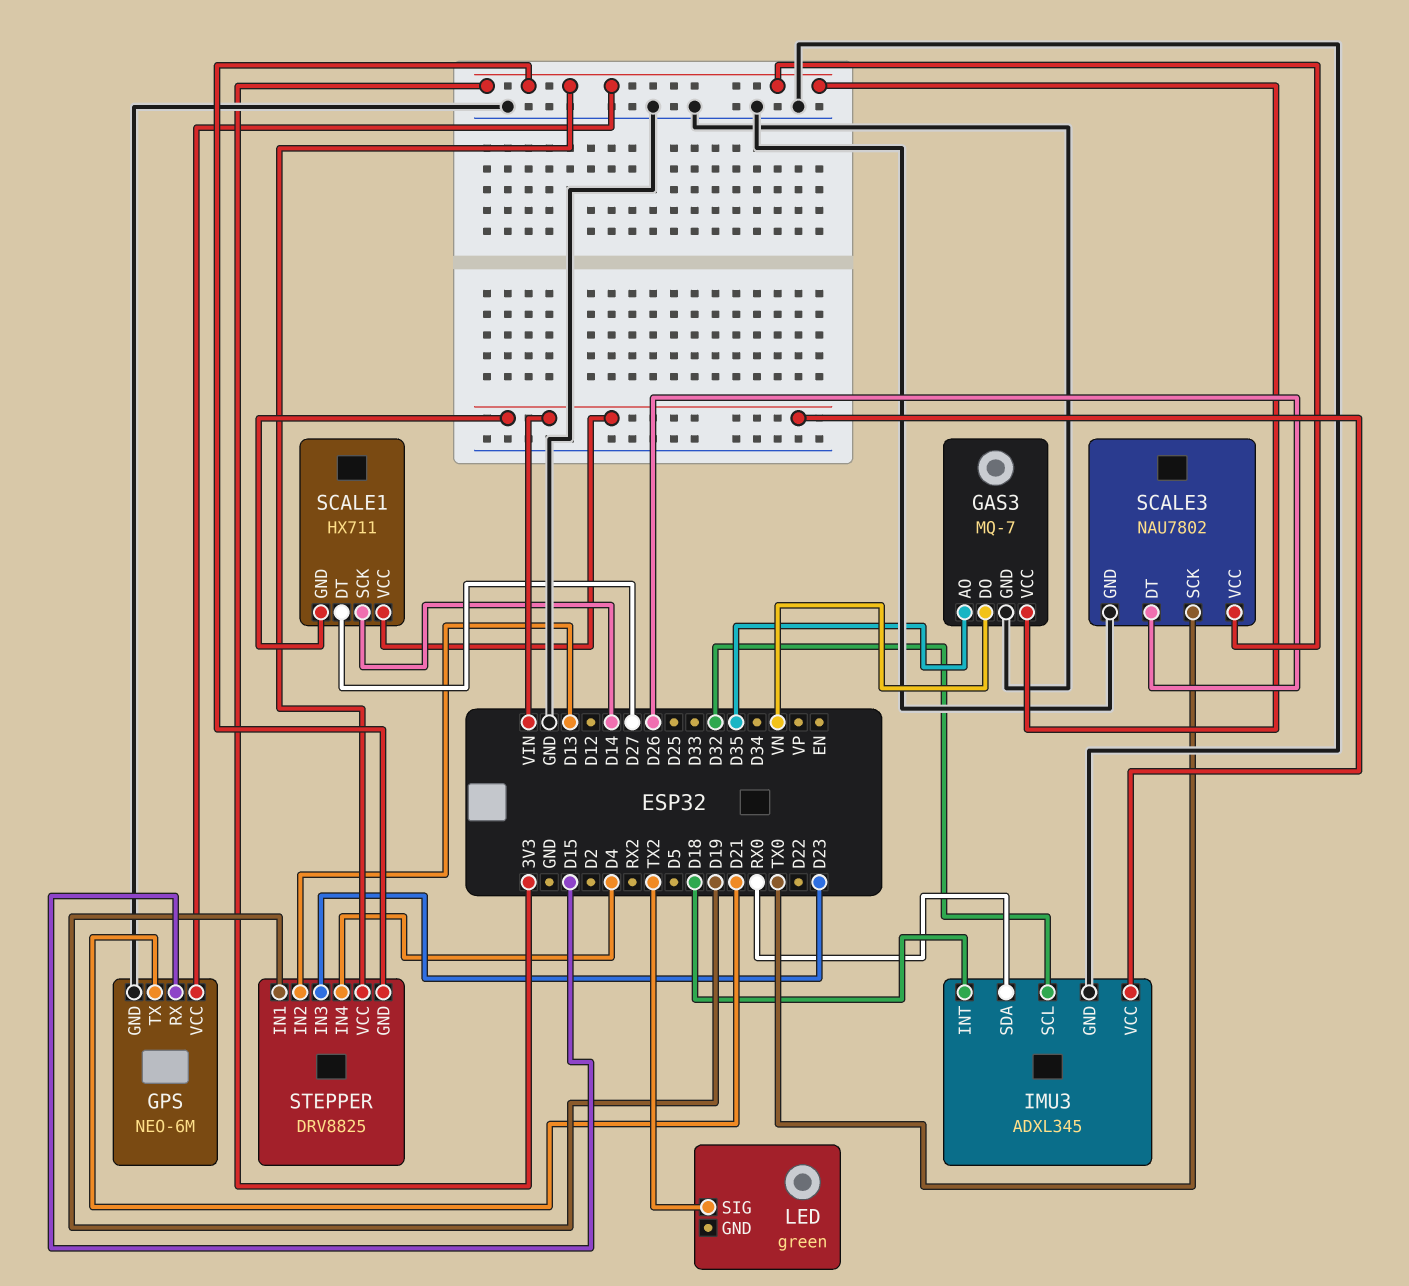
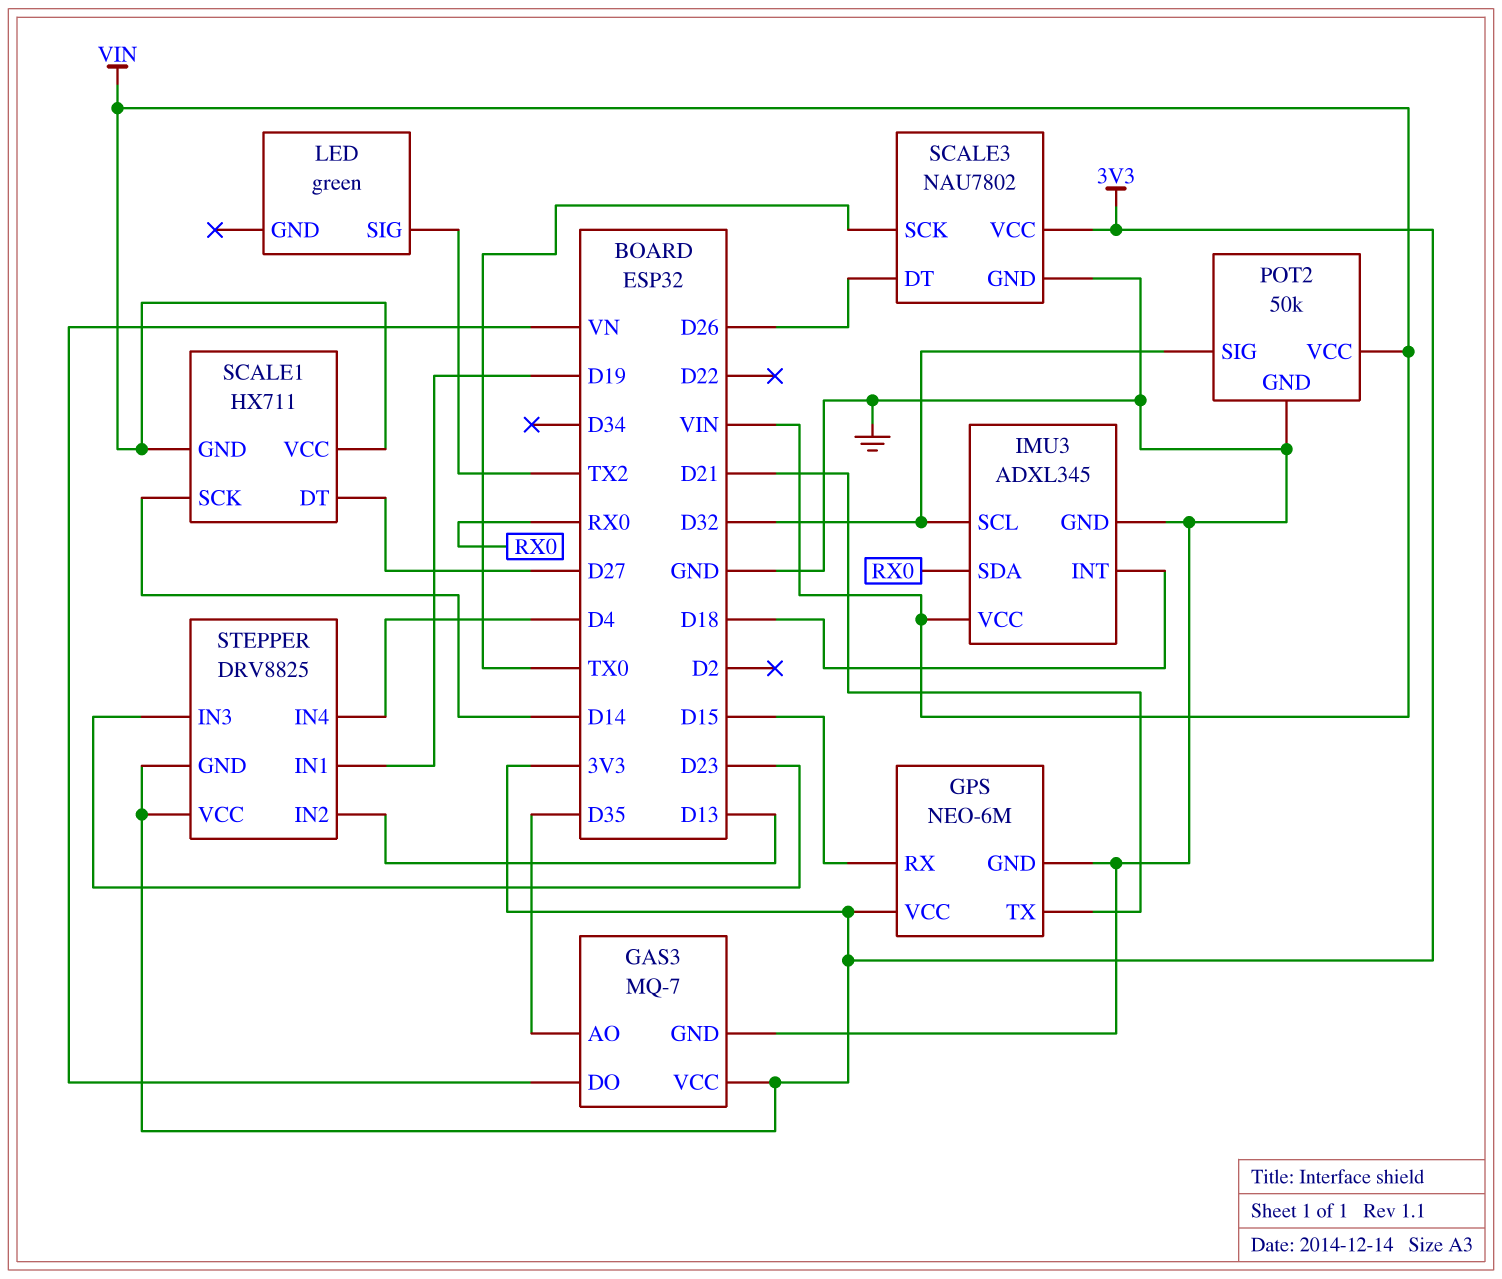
POT2: none -> 50k
POT2 pin GND: none -> GND
POT2 pin SIG: none -> D32
POT2 pin VCC: none -> VIN

